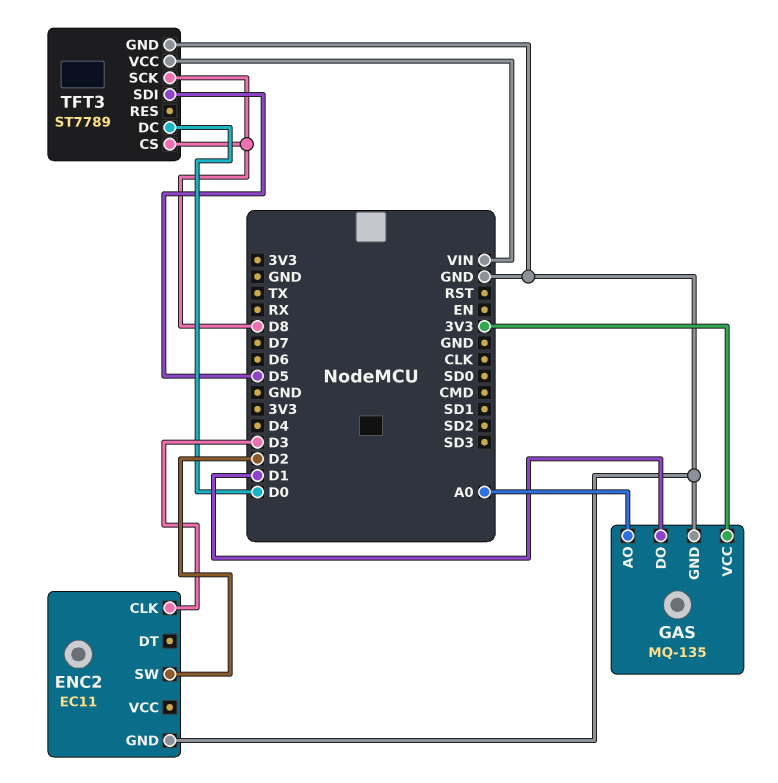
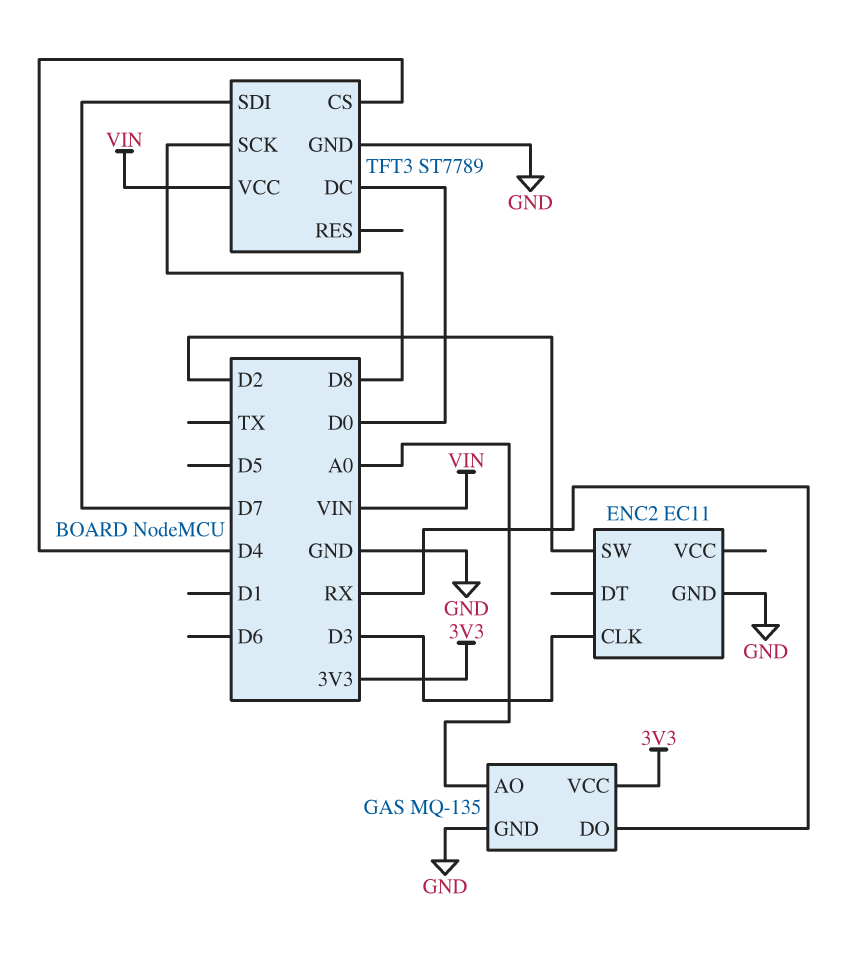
GAS pin DO: D1 -> RX
TFT3 pin CS: D8 -> D4
TFT3 pin SDI: D5 -> D7

